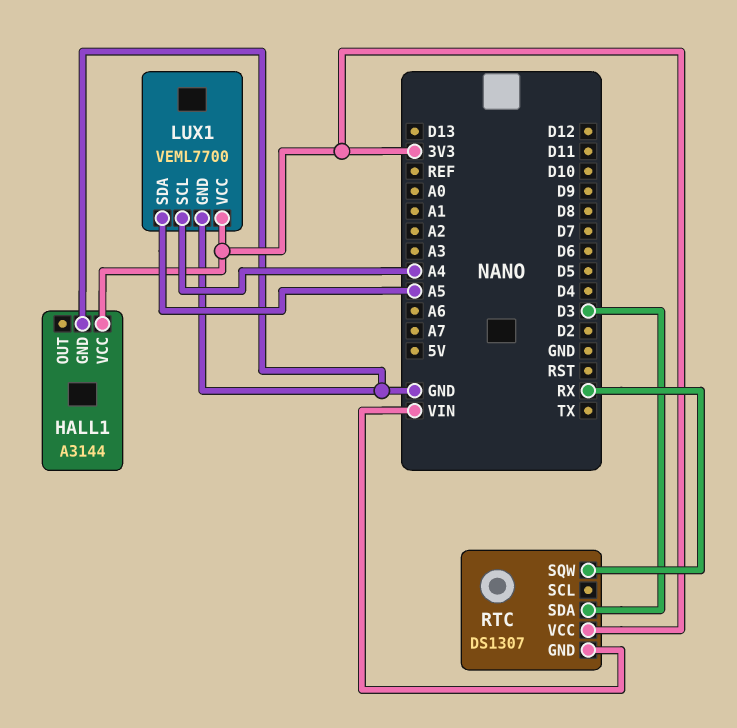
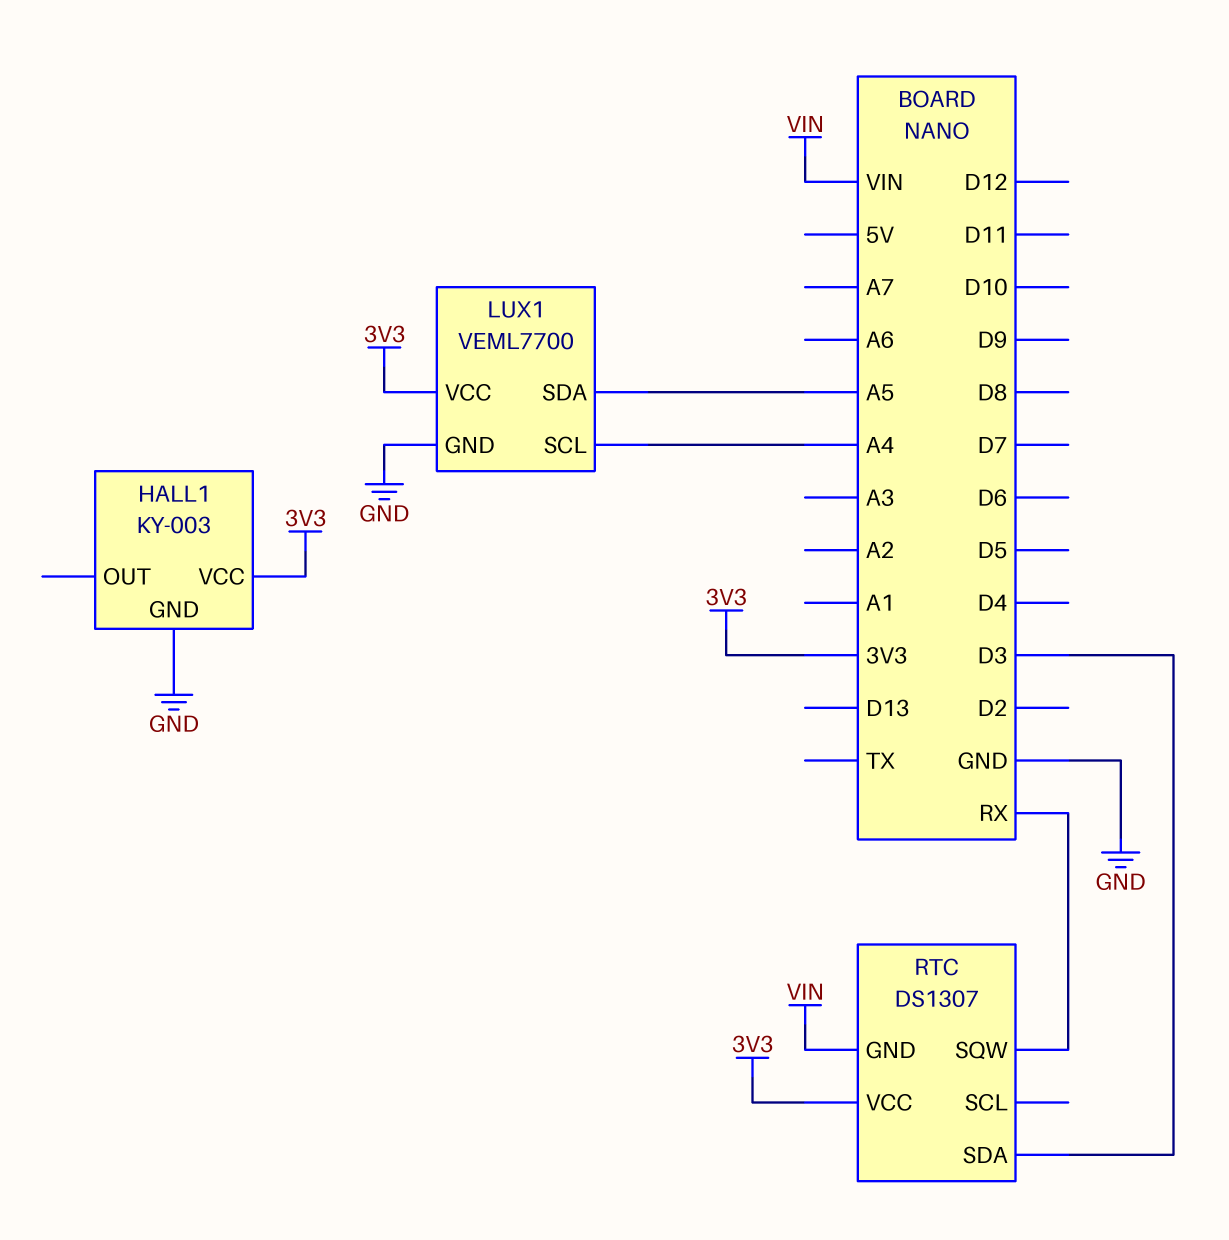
HALL1: A3144 -> KY-003

